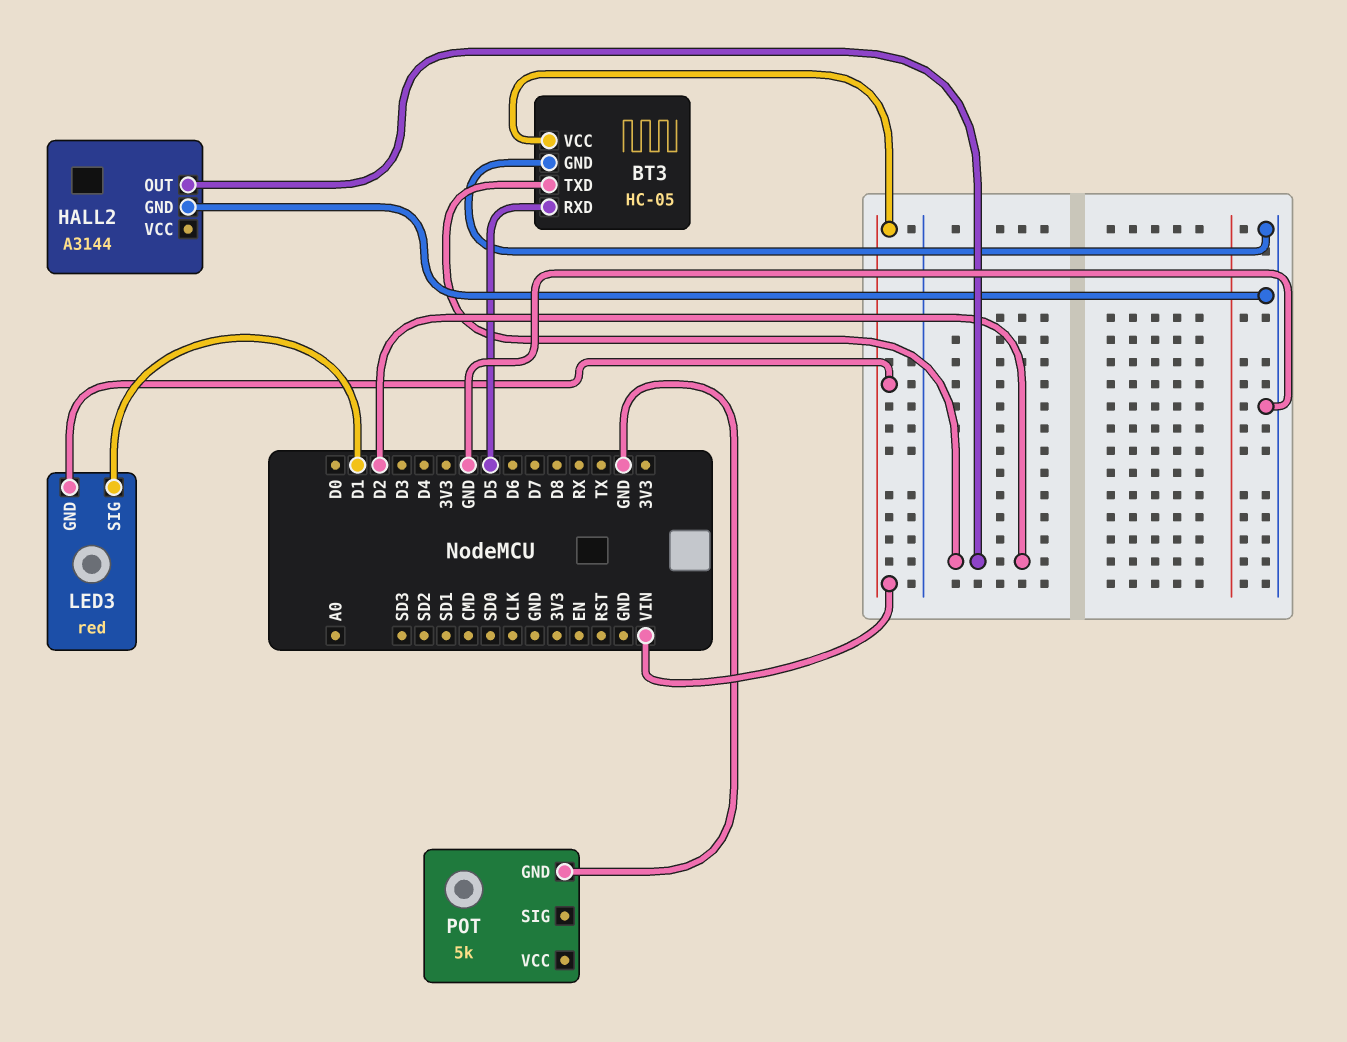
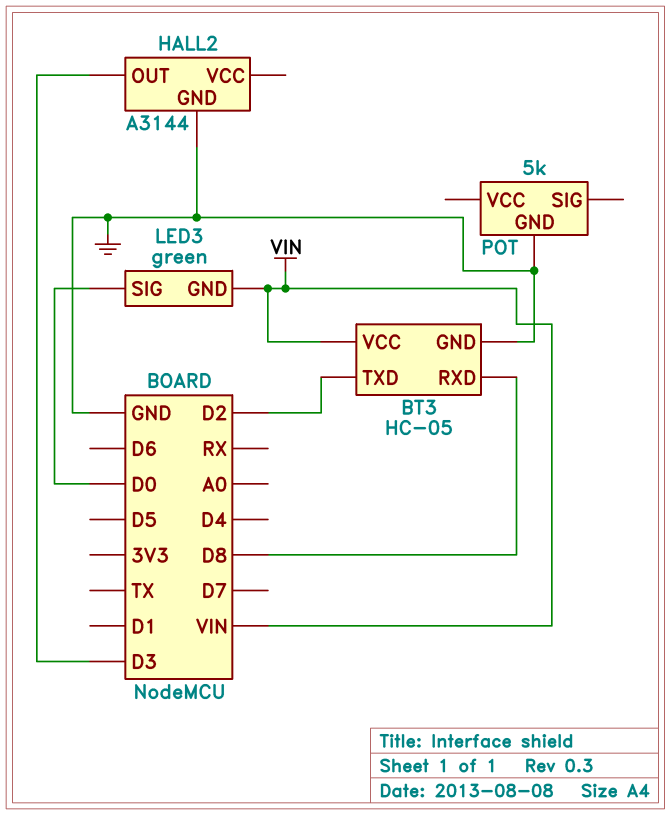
BT3 pin RXD: D5 -> D8
HALL2 pin OUT: D2 -> D3
LED3: red -> green
LED3 pin SIG: D1 -> D0

